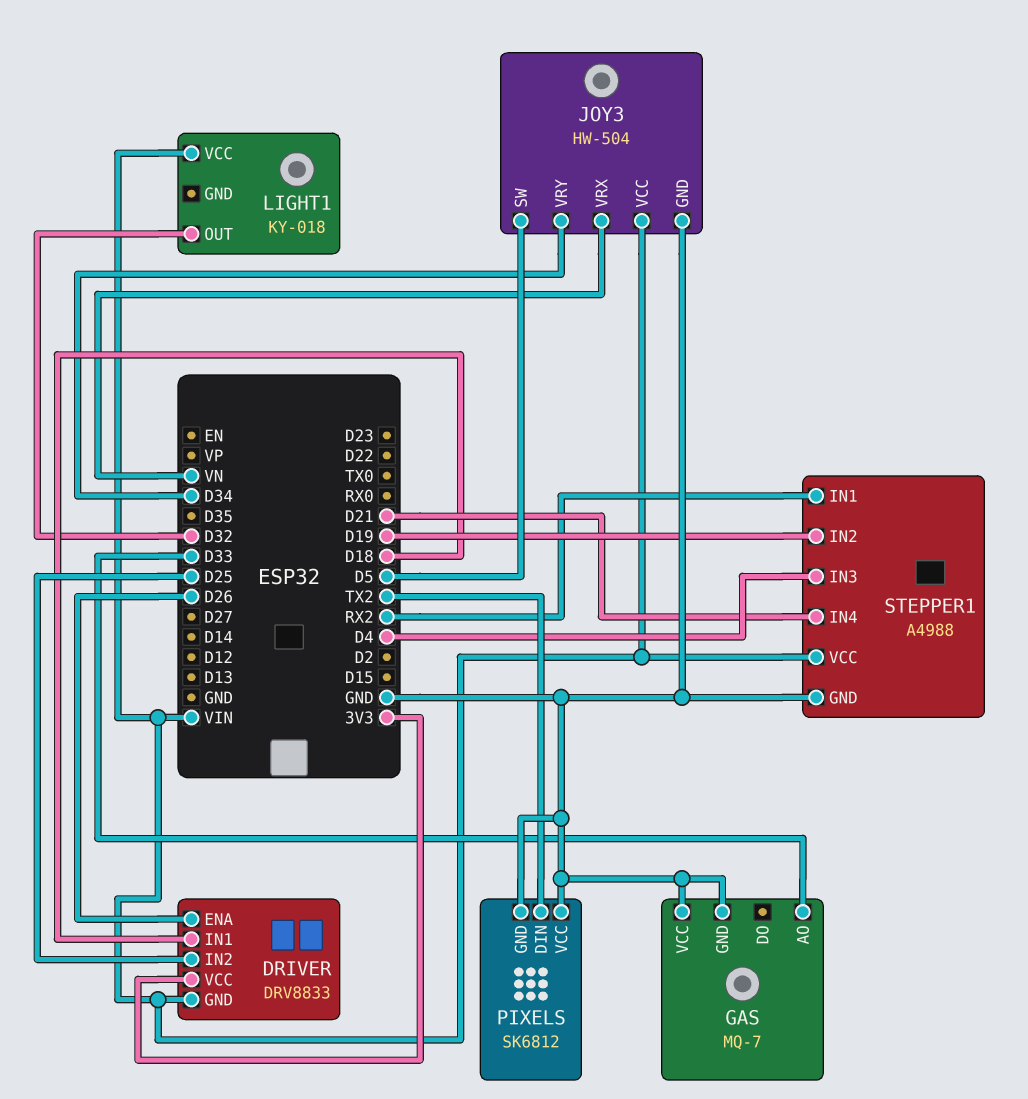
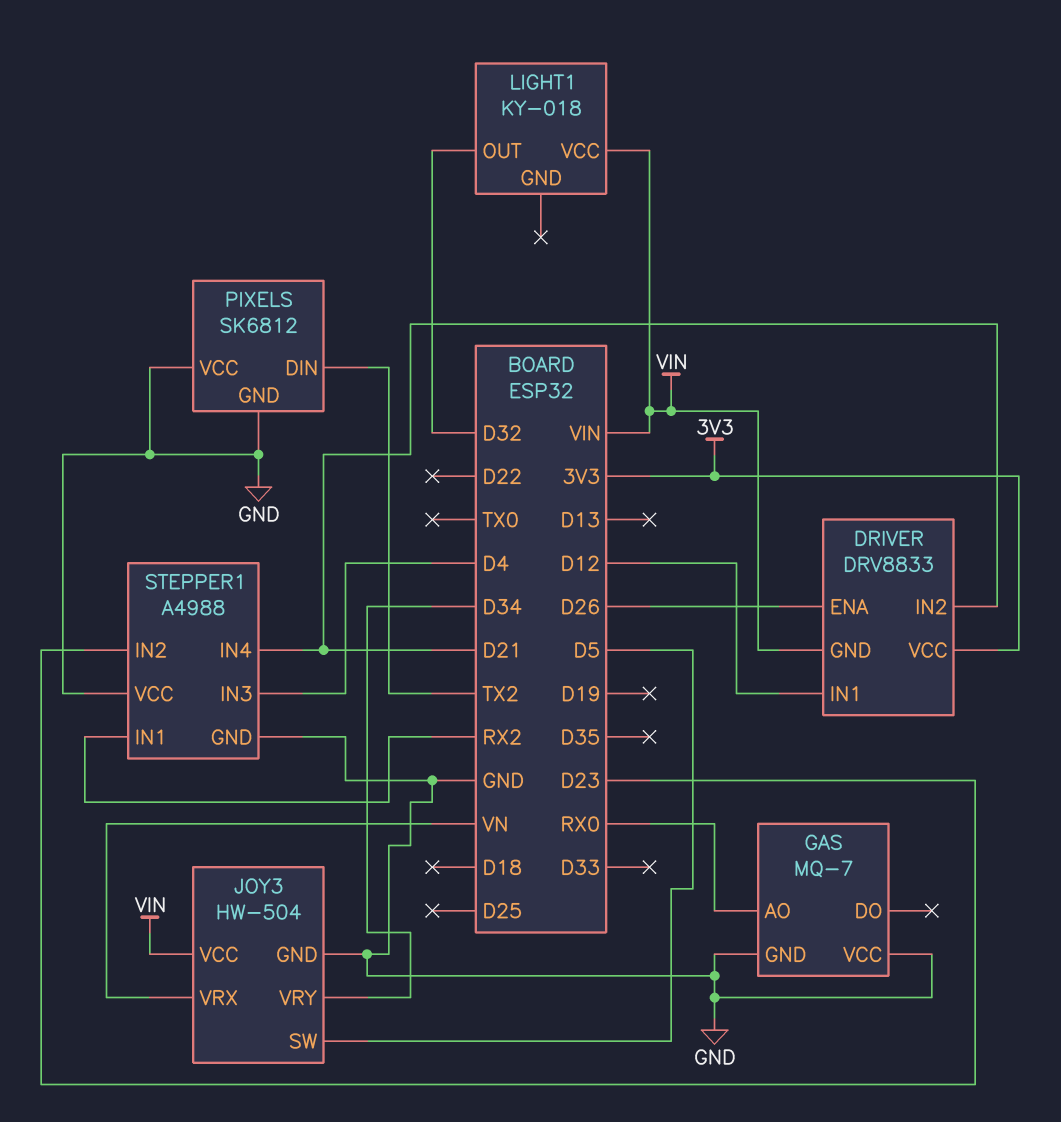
DRIVER pin IN1: D18 -> D12
DRIVER pin IN2: D25 -> D21
GAS pin AO: D33 -> RX0
STEPPER1 pin IN2: D19 -> D23
STEPPER1 pin VCC: VIN -> GND

